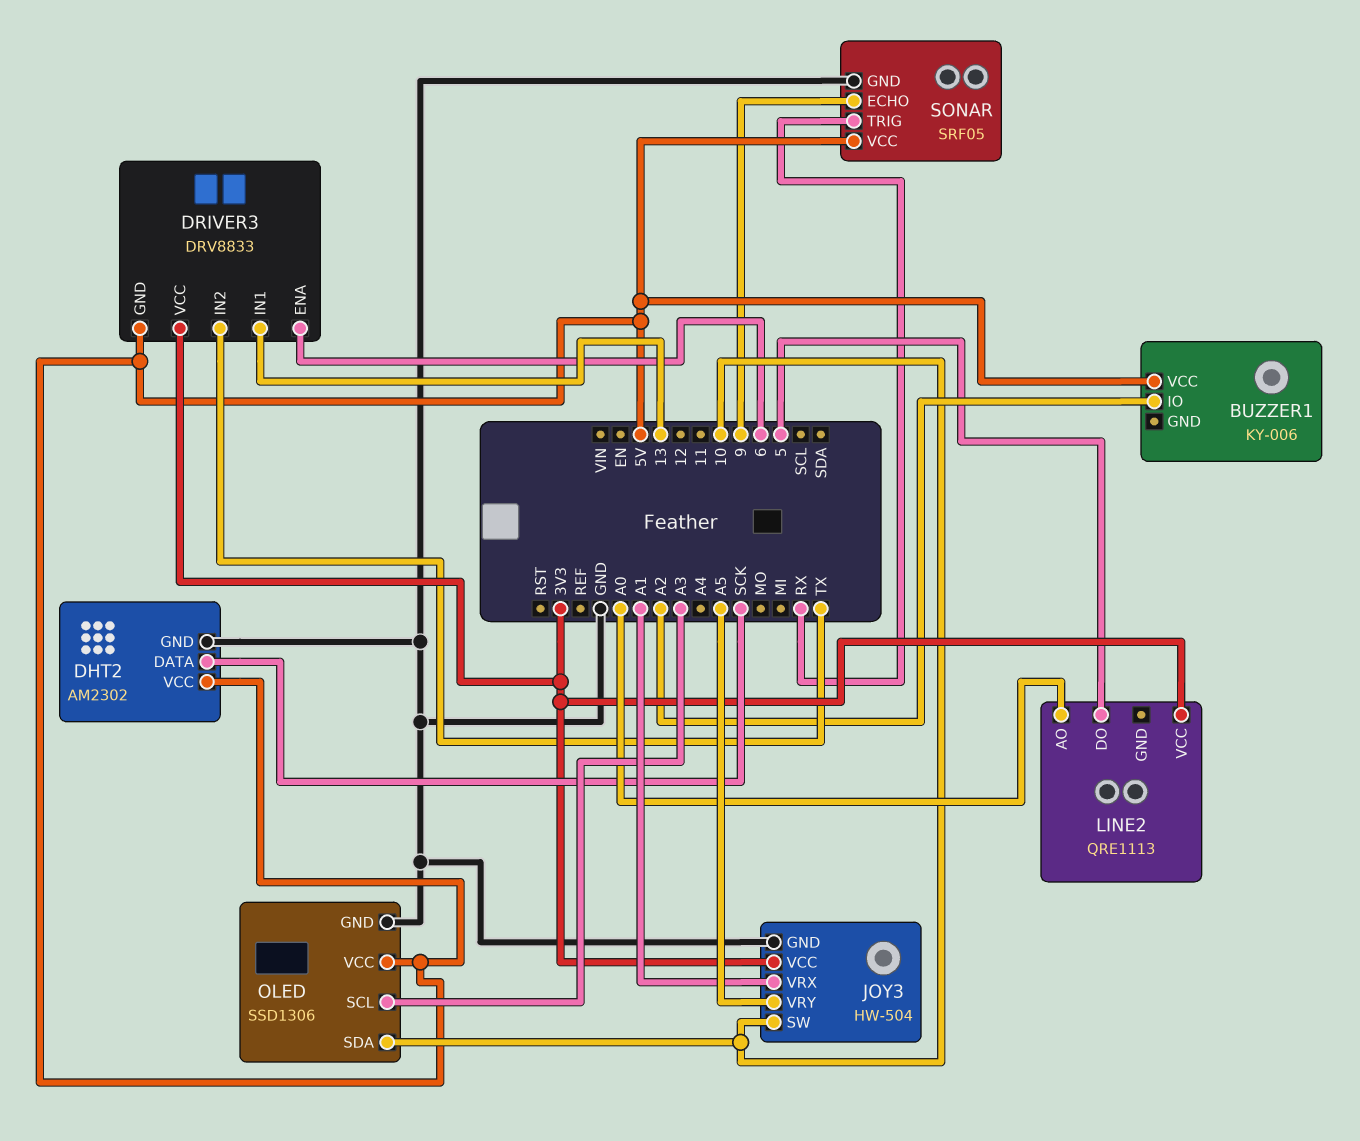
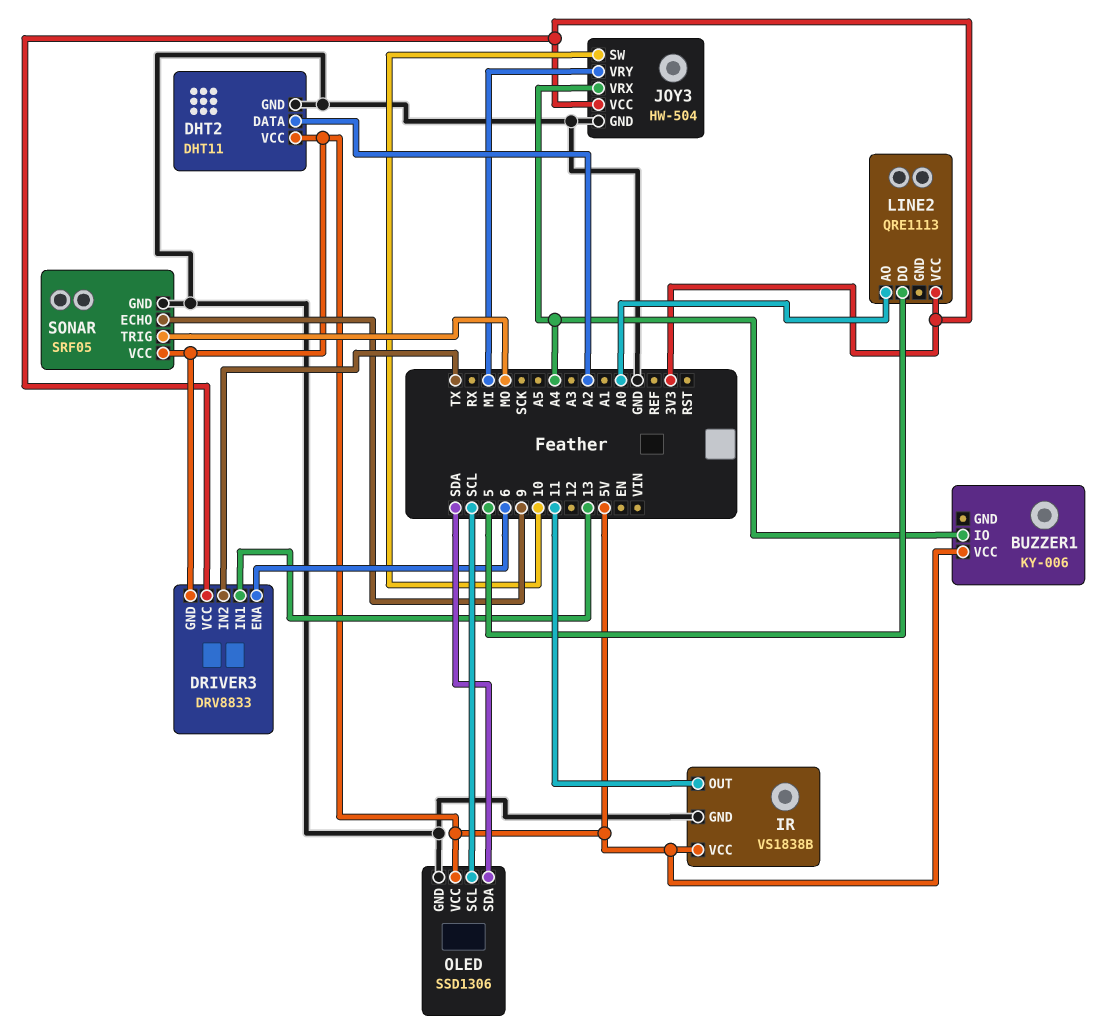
BUZZER1 pin IO: A2 -> A4
DHT2: AM2302 -> DHT11
DHT2 pin DATA: SCK -> A2
IR: none -> VS1838B
IR pin GND: none -> GND
IR pin OUT: none -> 11
IR pin VCC: none -> 5V
JOY3 pin VRX: A1 -> A4
JOY3 pin VRY: A5 -> MI
OLED pin SCL: A3 -> SCL
OLED pin SDA: 10 -> SDA
SONAR pin TRIG: RX -> MO

